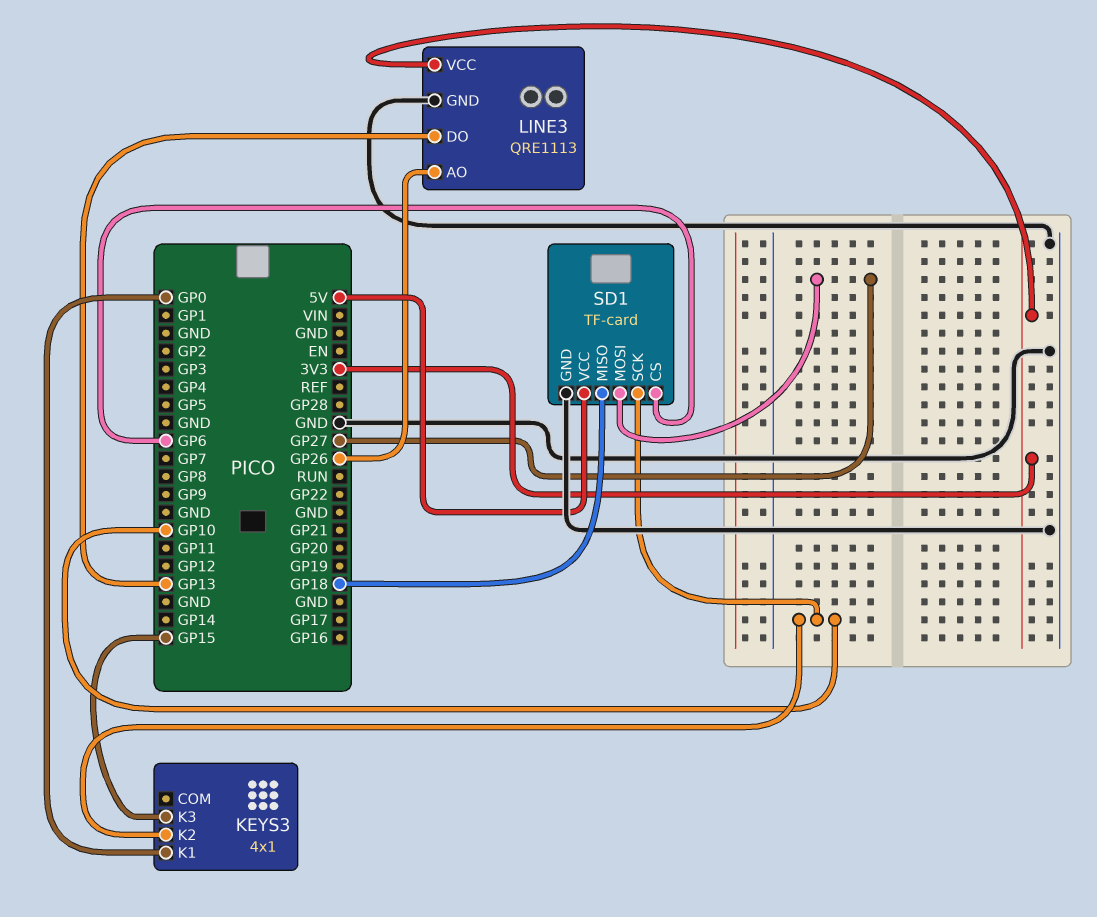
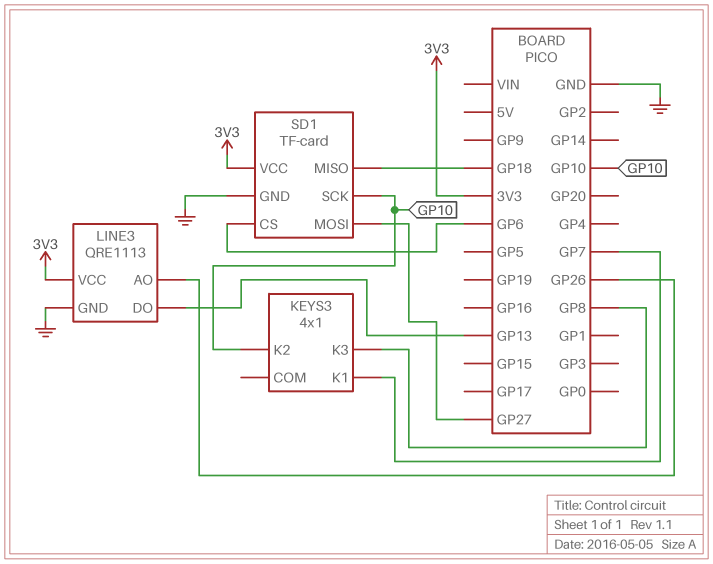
KEYS3 pin K1: GP0 -> GP7
KEYS3 pin K3: GP15 -> GP8
SD1 pin VCC: 5V -> 3V3

